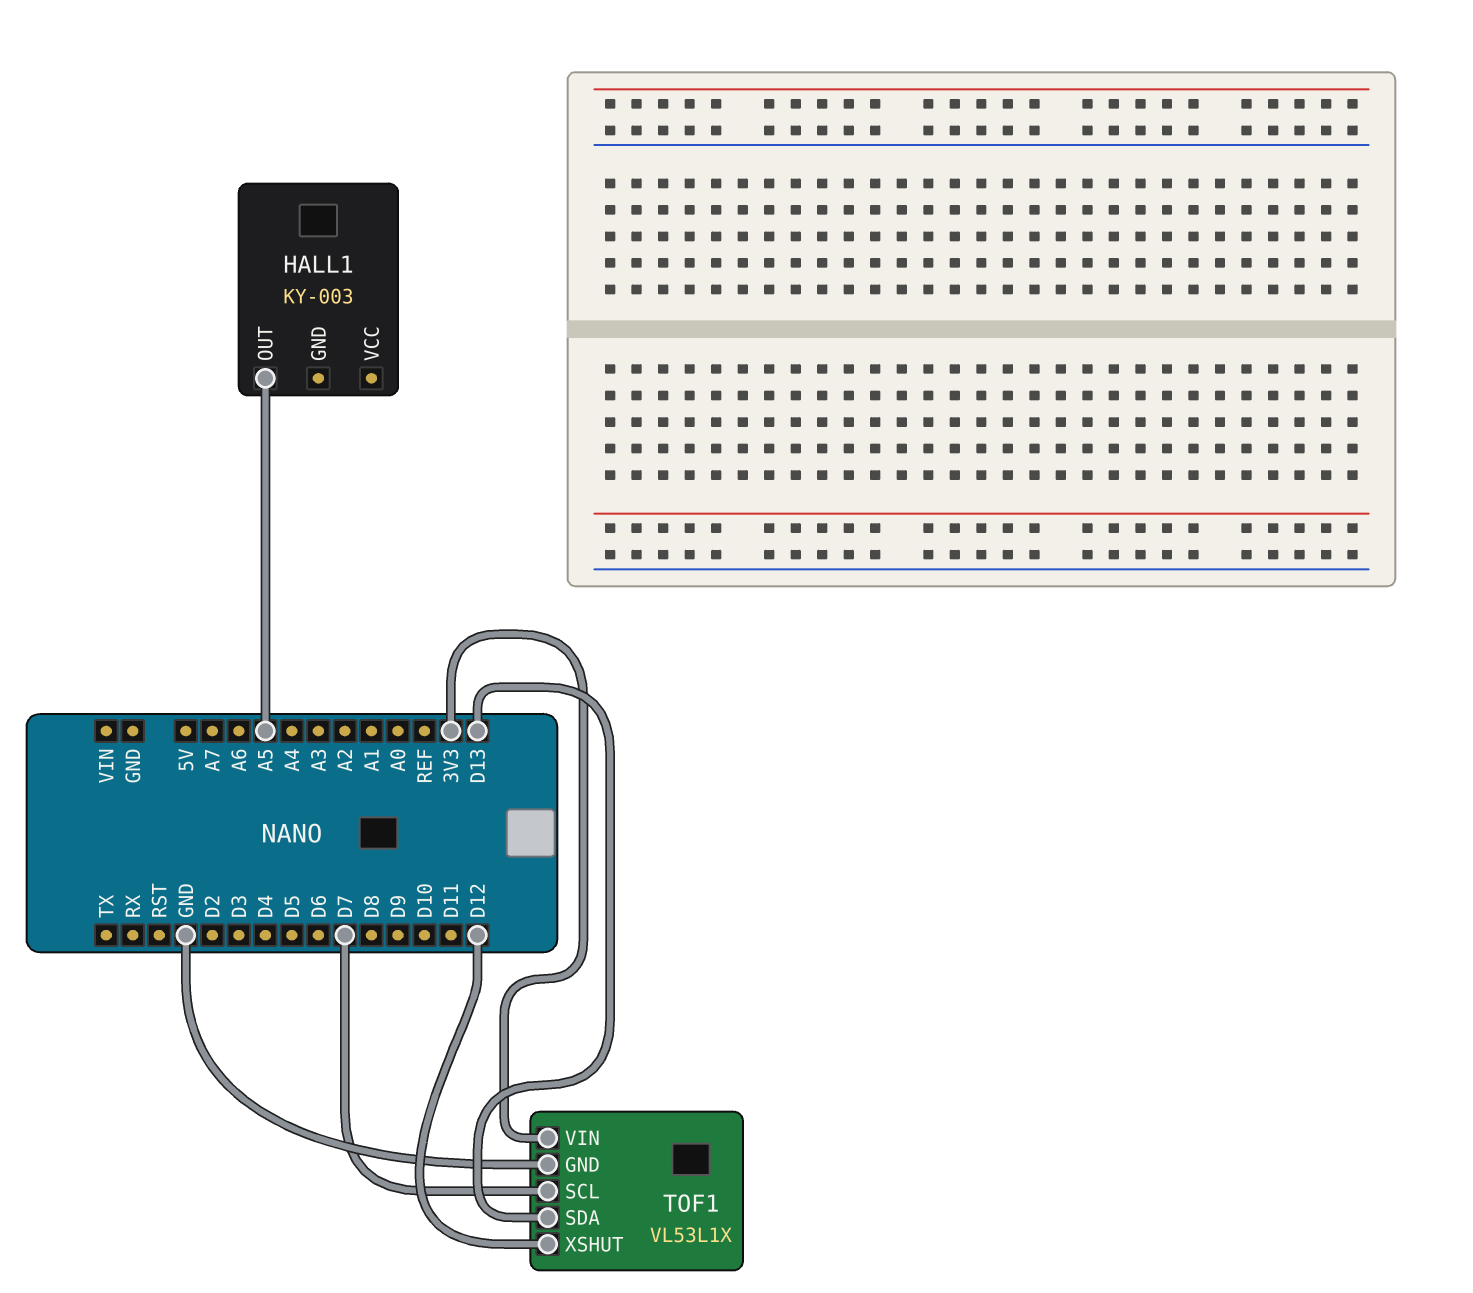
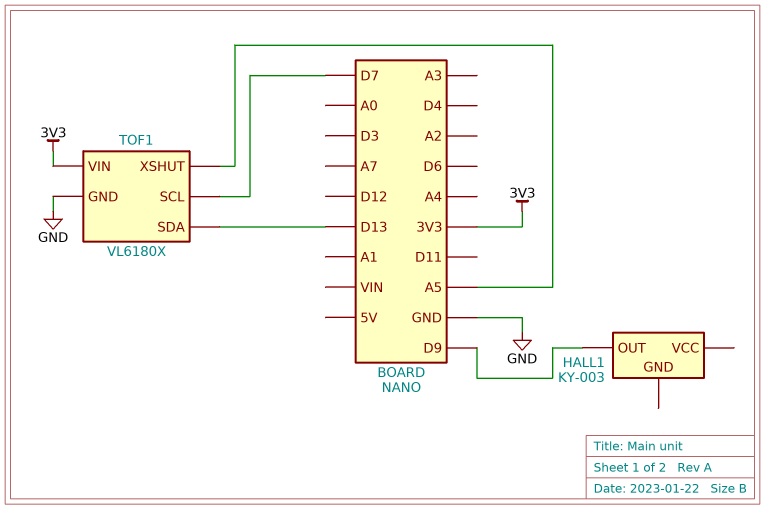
HALL1 pin OUT: A5 -> D9
TOF1: VL53L1X -> VL6180X
TOF1 pin XSHUT: D12 -> A5

